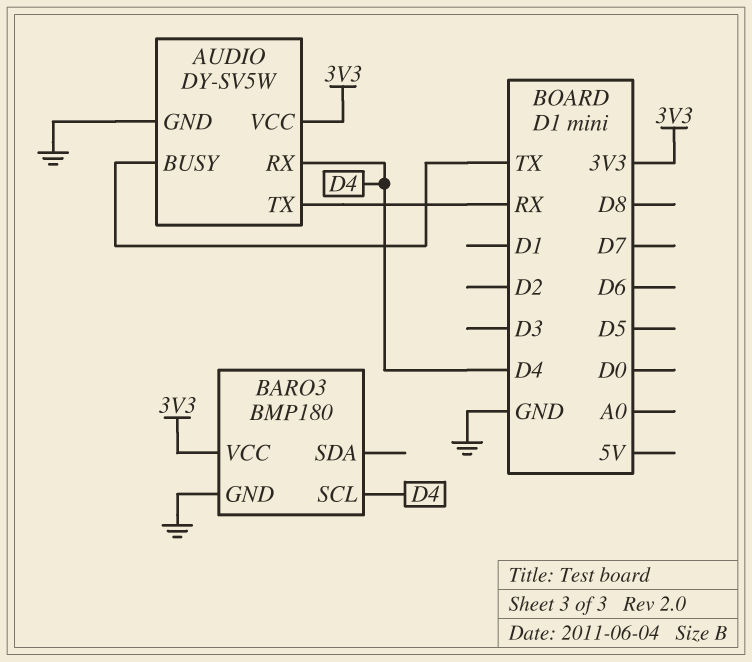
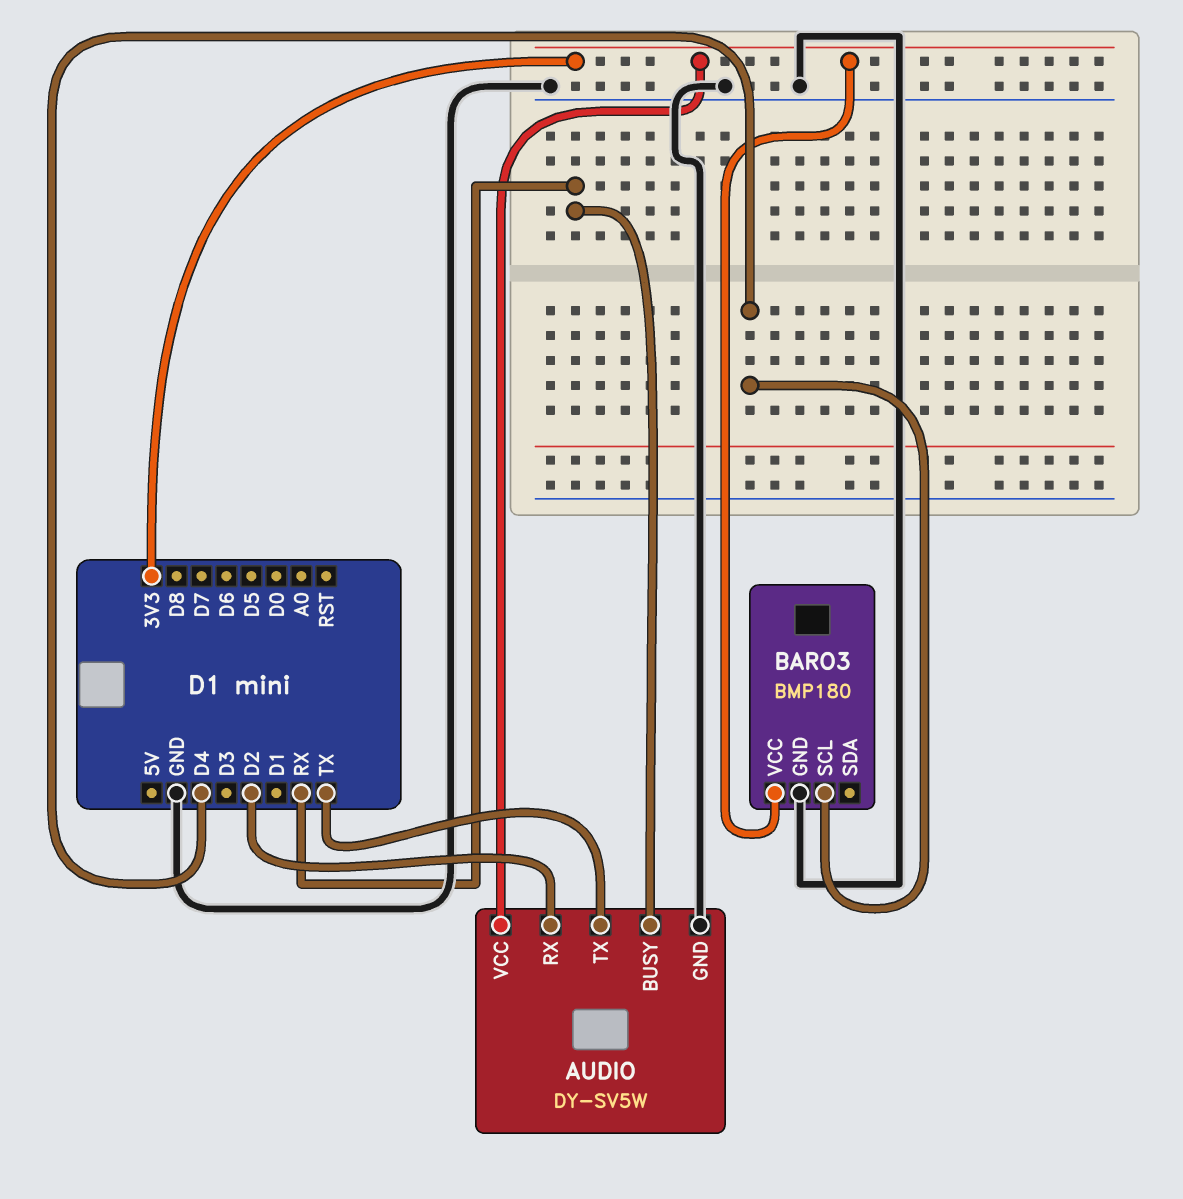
AUDIO pin BUSY: TX -> RX
AUDIO pin RX: D4 -> D2
AUDIO pin TX: RX -> TX

